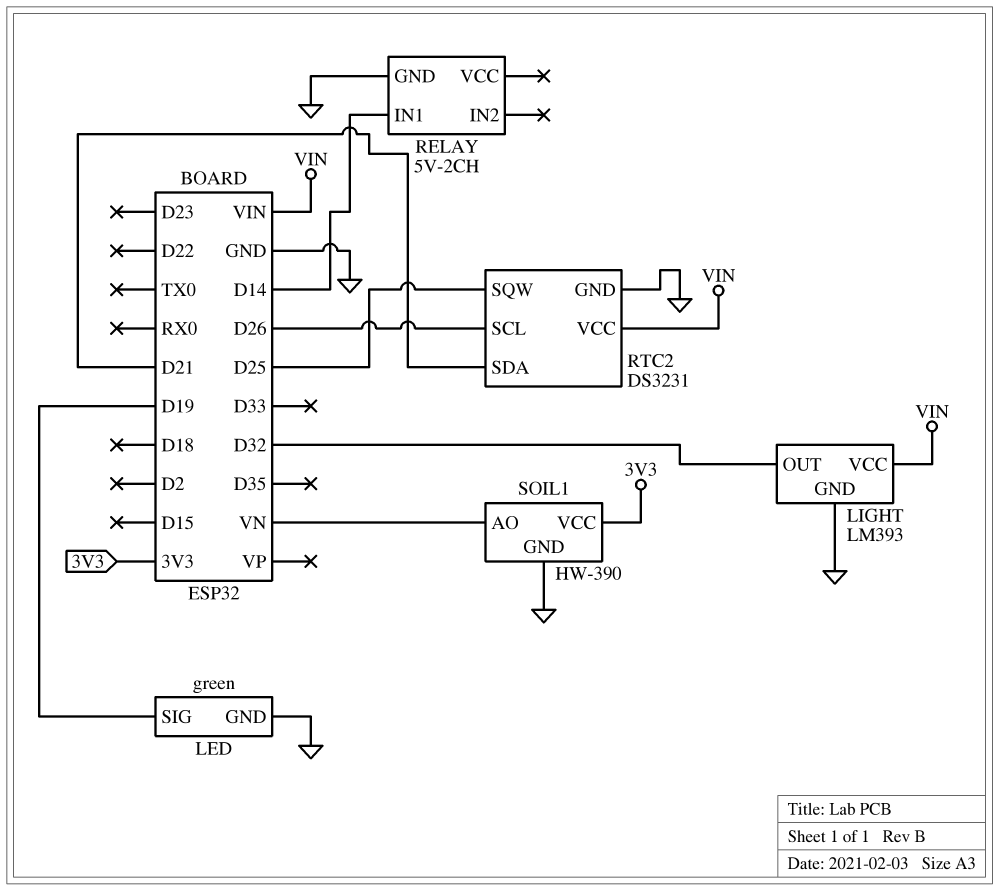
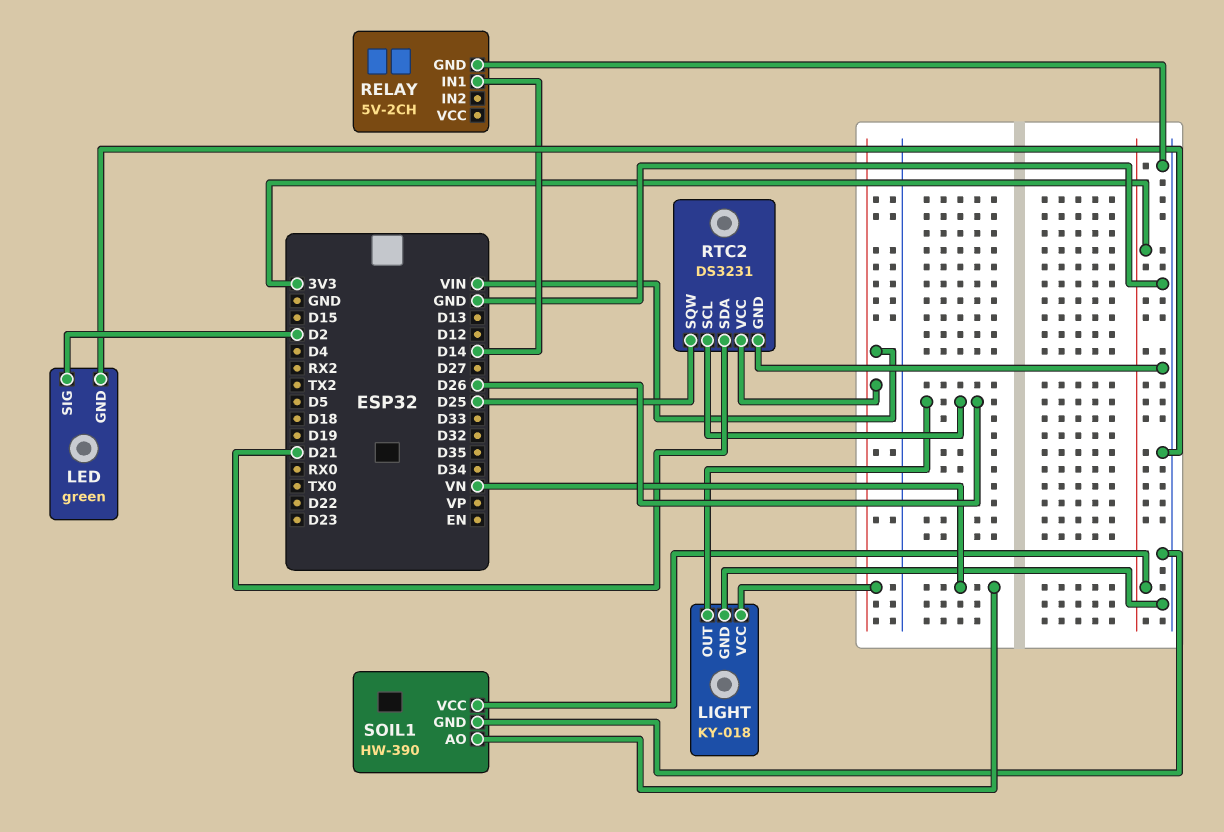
LED pin SIG: D19 -> D2
LIGHT: LM393 -> KY-018
LIGHT pin OUT: D32 -> D26

